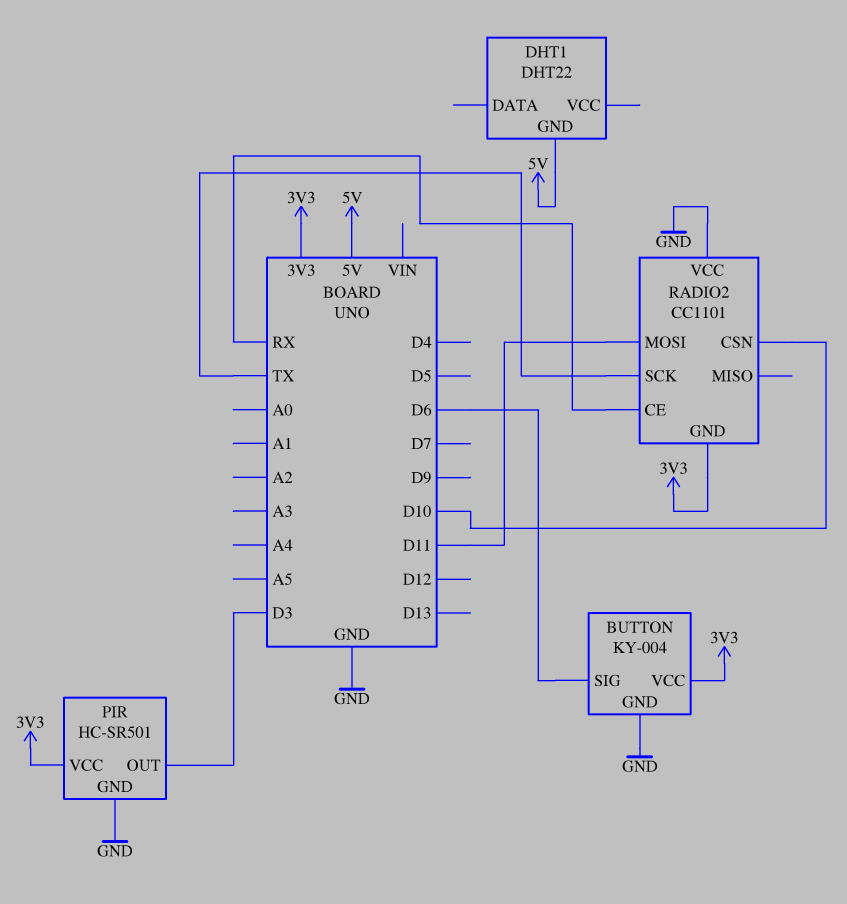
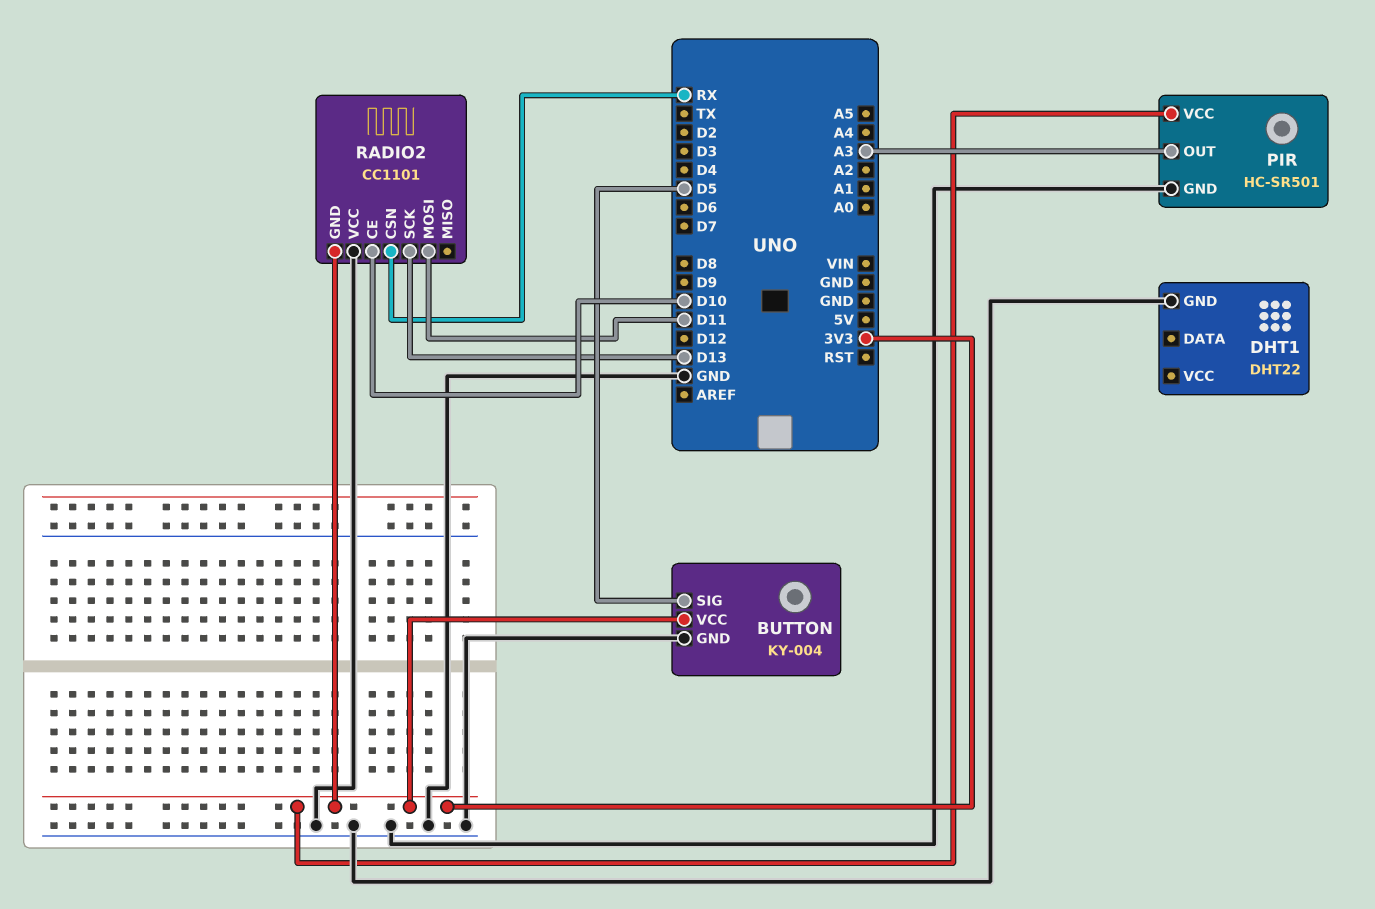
BUTTON pin SIG: D6 -> D5
DHT1 pin GND: 5V -> GND
PIR pin OUT: D3 -> A3
RADIO2 pin CE: RX -> D10
RADIO2 pin CSN: D10 -> RX
RADIO2 pin SCK: TX -> D13

